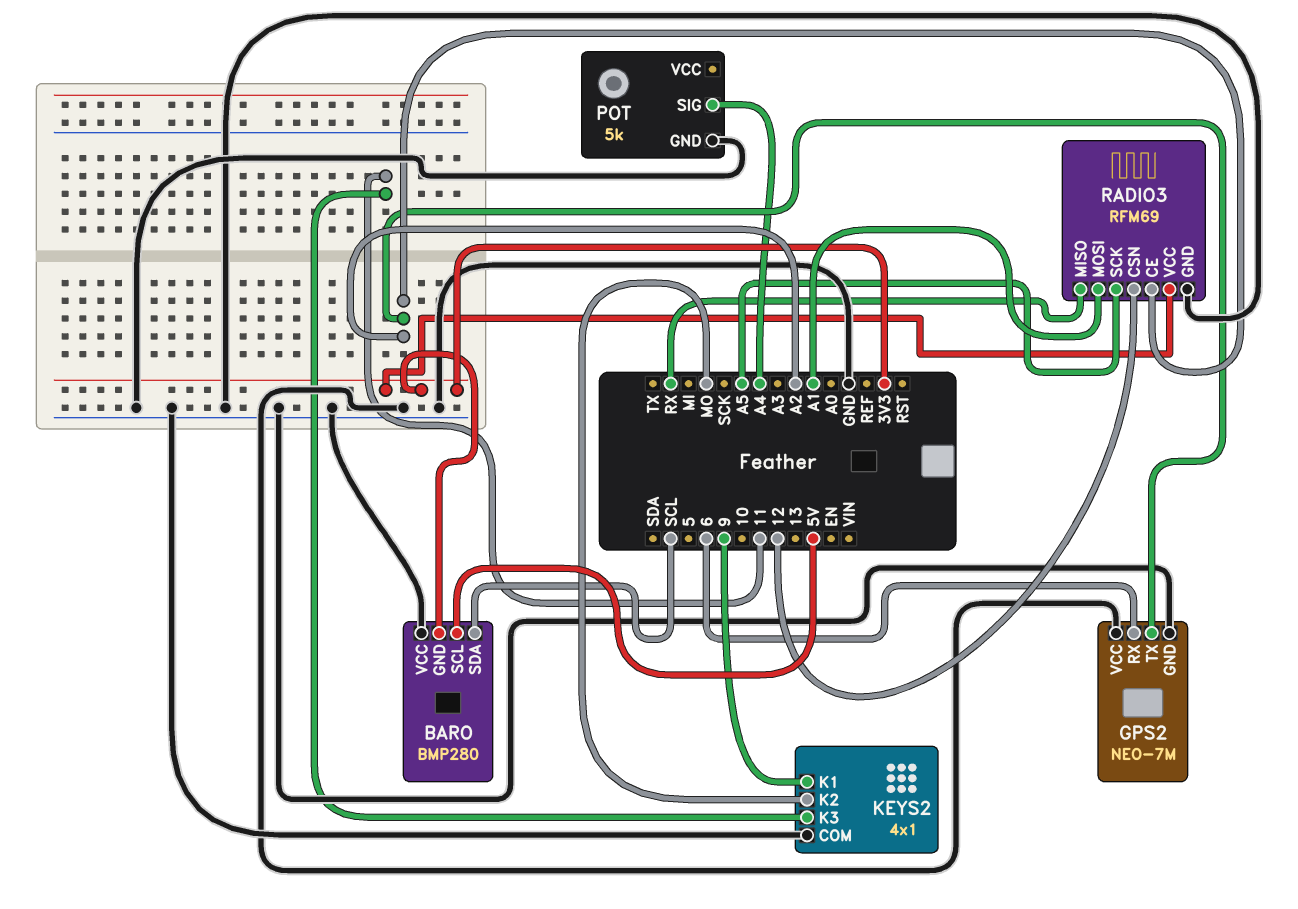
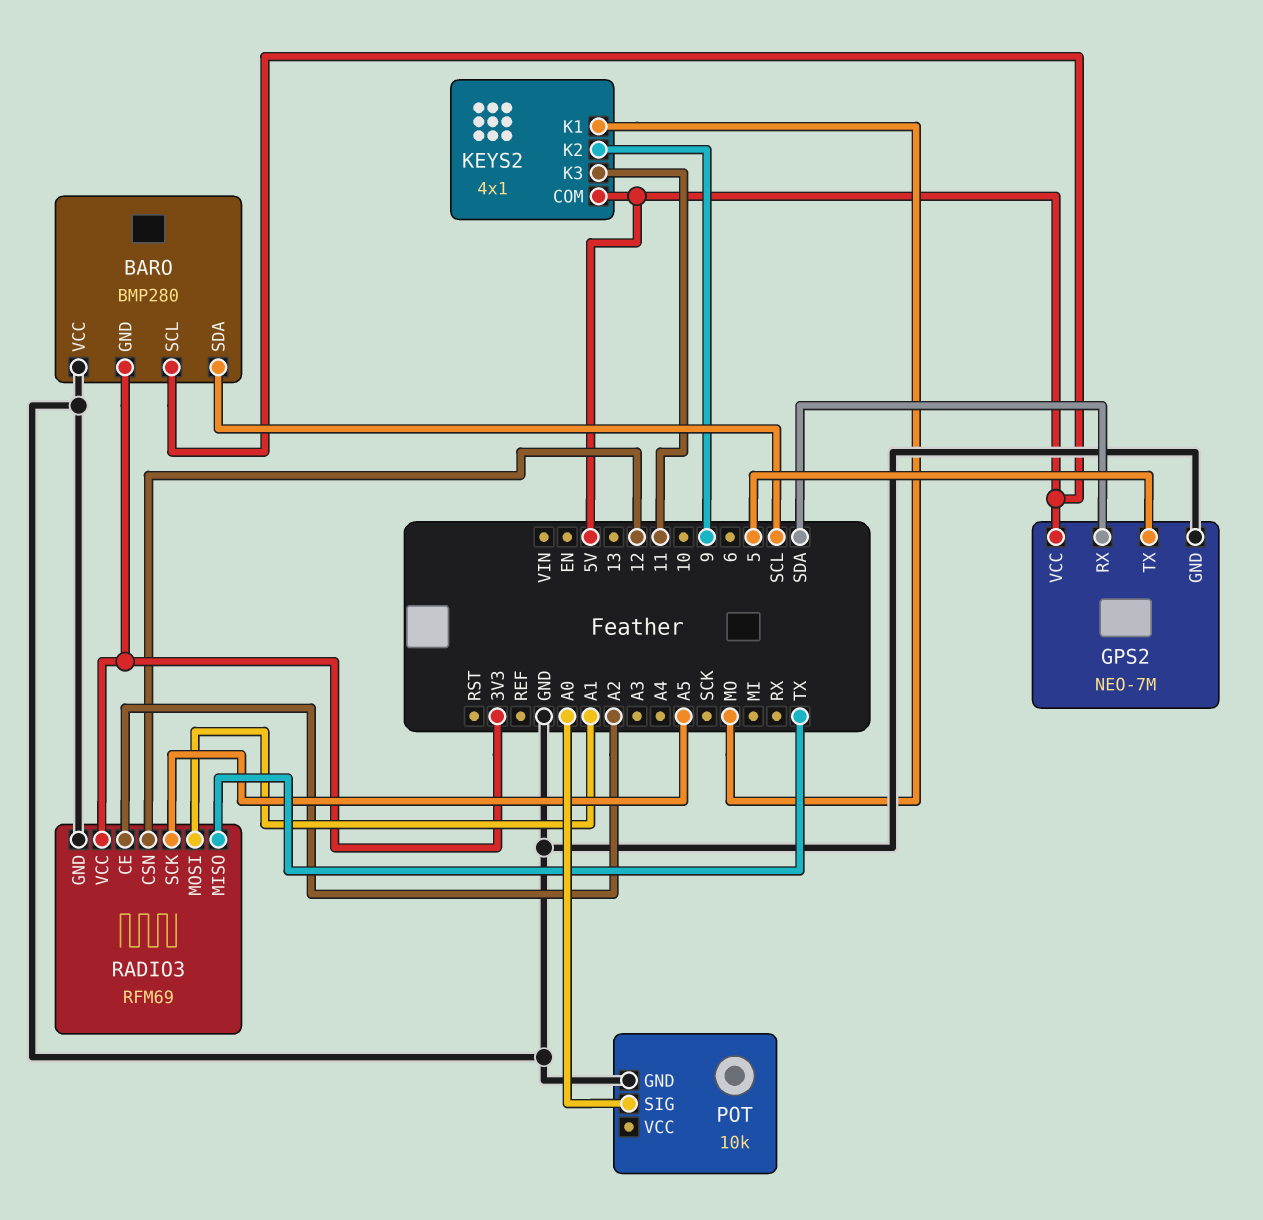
GPS2 pin RX: 6 -> SDA
GPS2 pin TX: A2 -> 5
GPS2 pin VCC: GND -> 5V
KEYS2 pin COM: GND -> 5V
KEYS2 pin K1: 9 -> MO
KEYS2 pin K2: MO -> 9
POT: 5k -> 10k
POT pin SIG: A4 -> A0
RADIO3 pin MISO: RX -> TX

